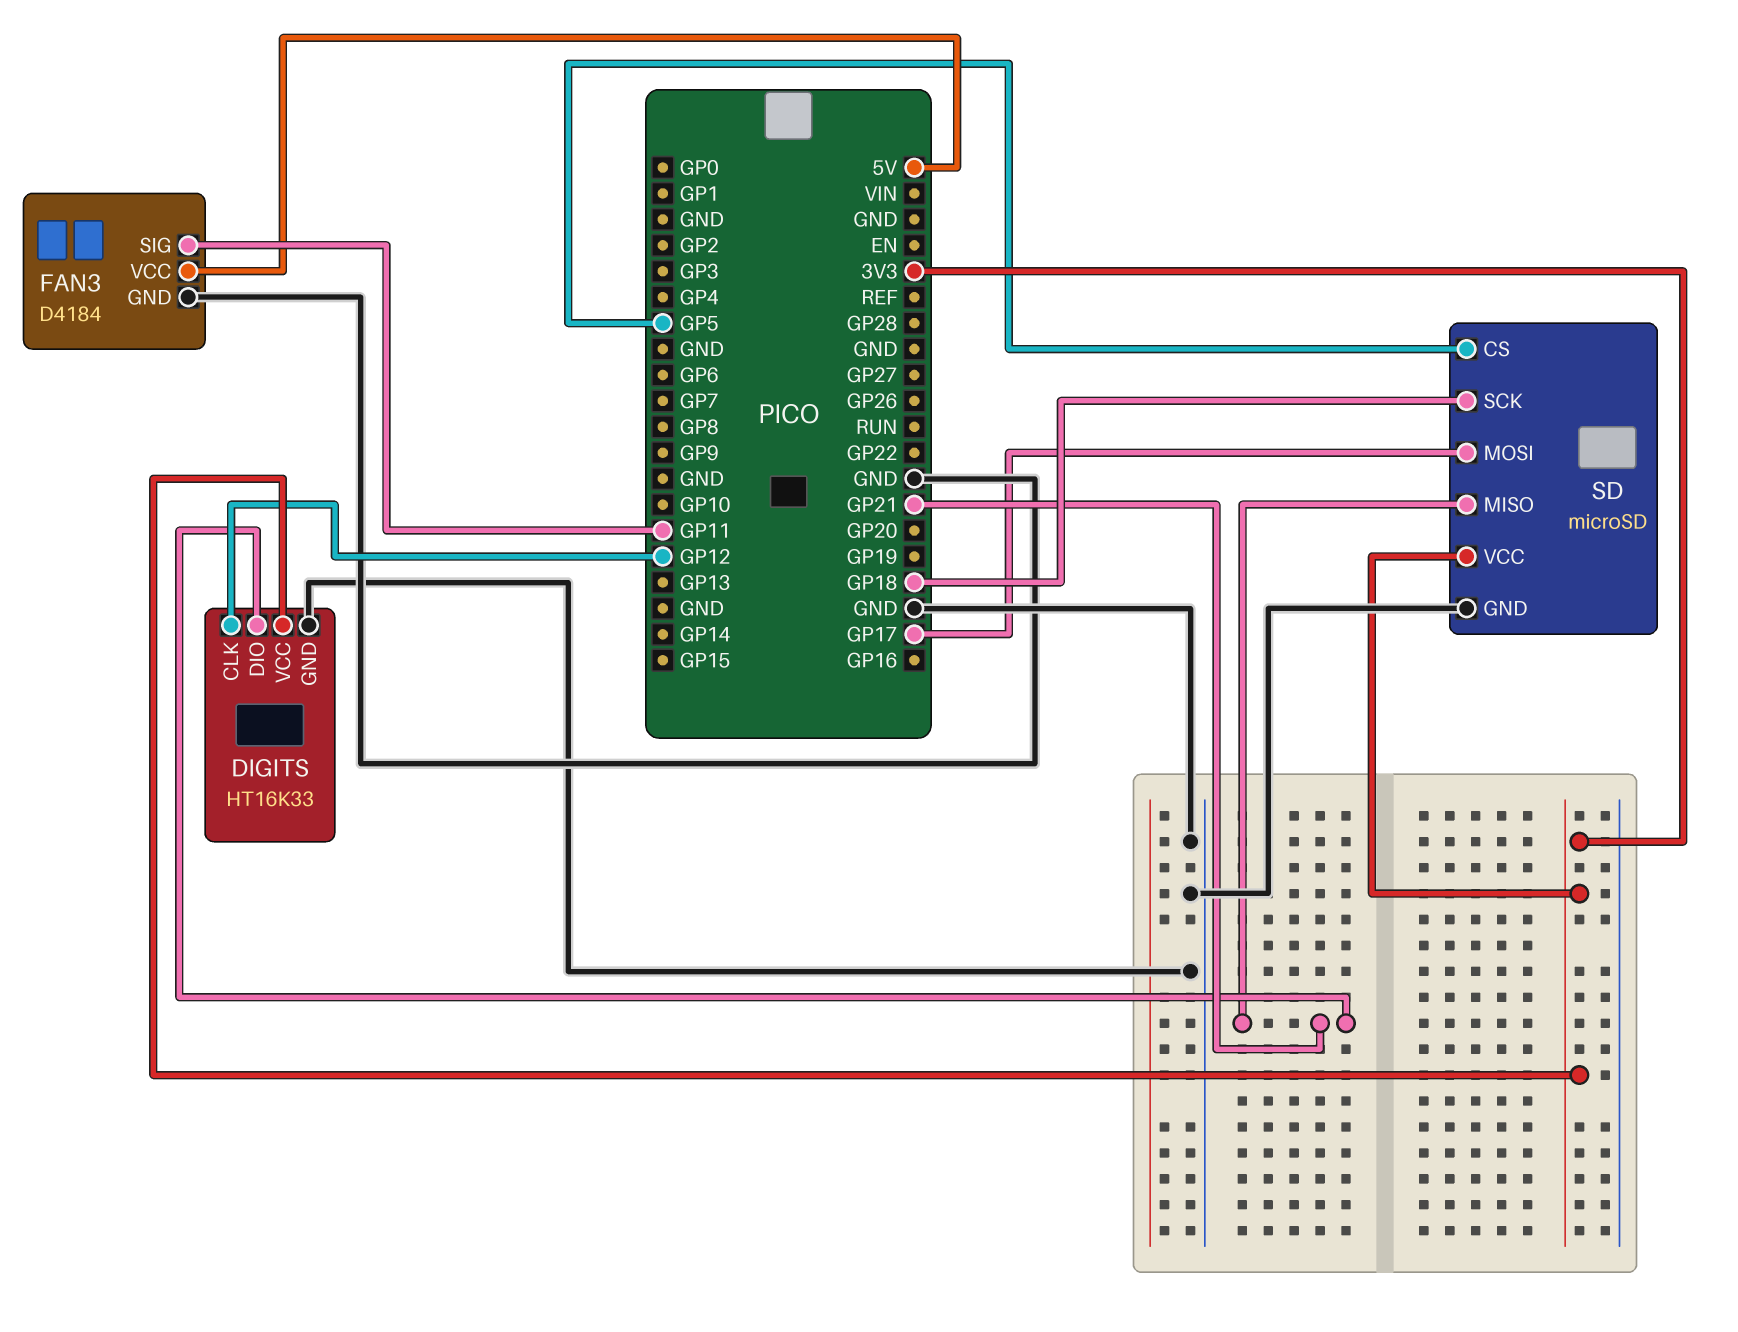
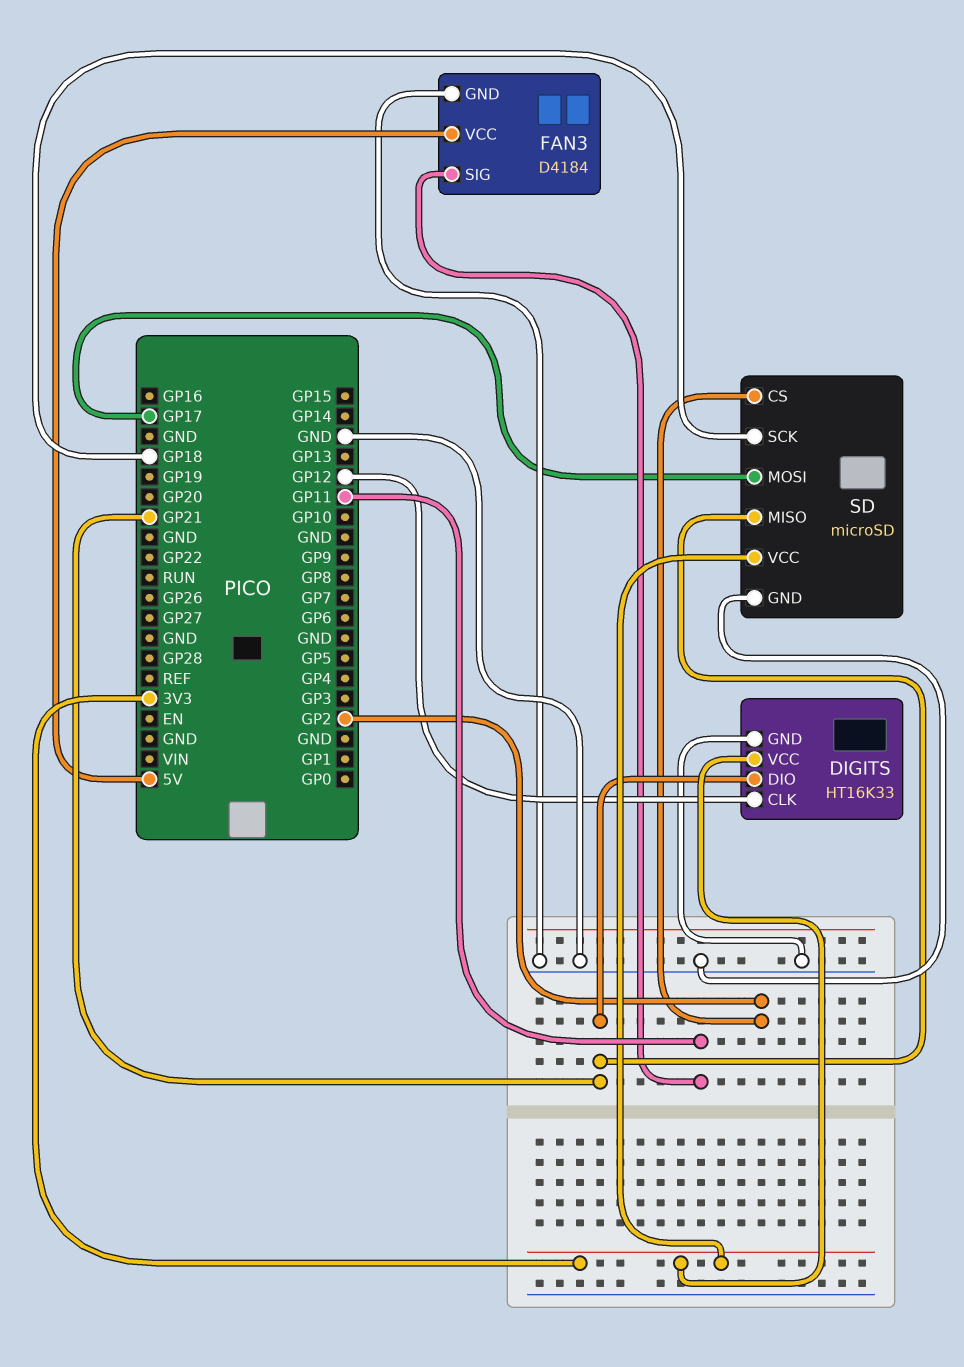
SD pin CS: GP5 -> GP2

